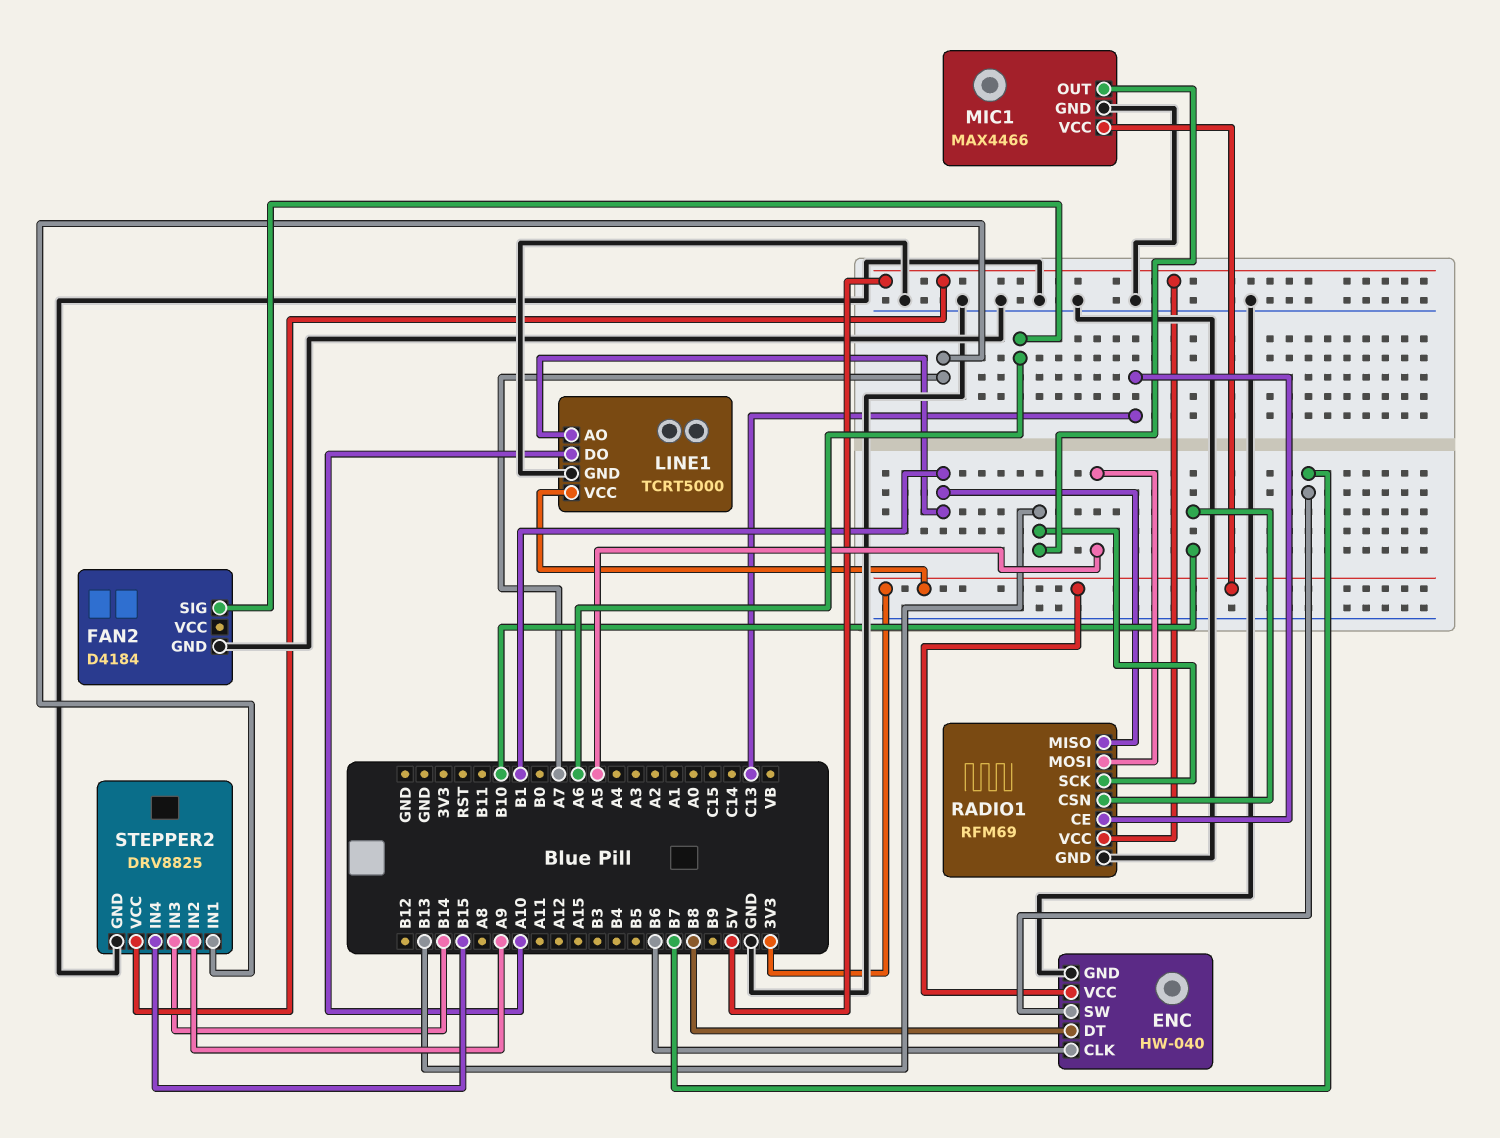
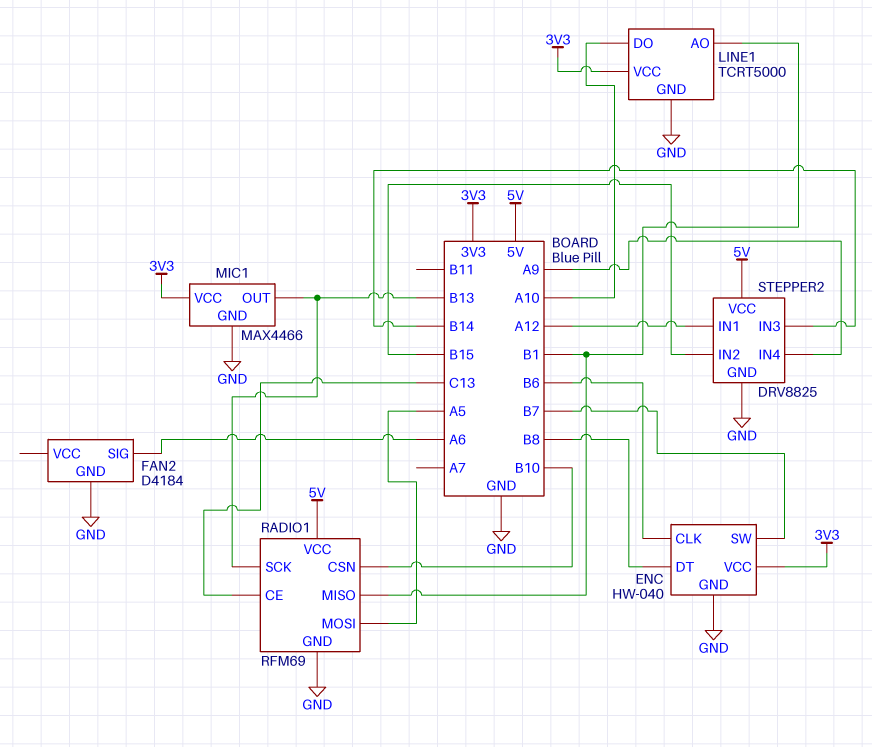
STEPPER2 pin IN1: A7 -> A12
STEPPER2 pin IN2: A9 -> B15
STEPPER2 pin IN4: B15 -> A9

